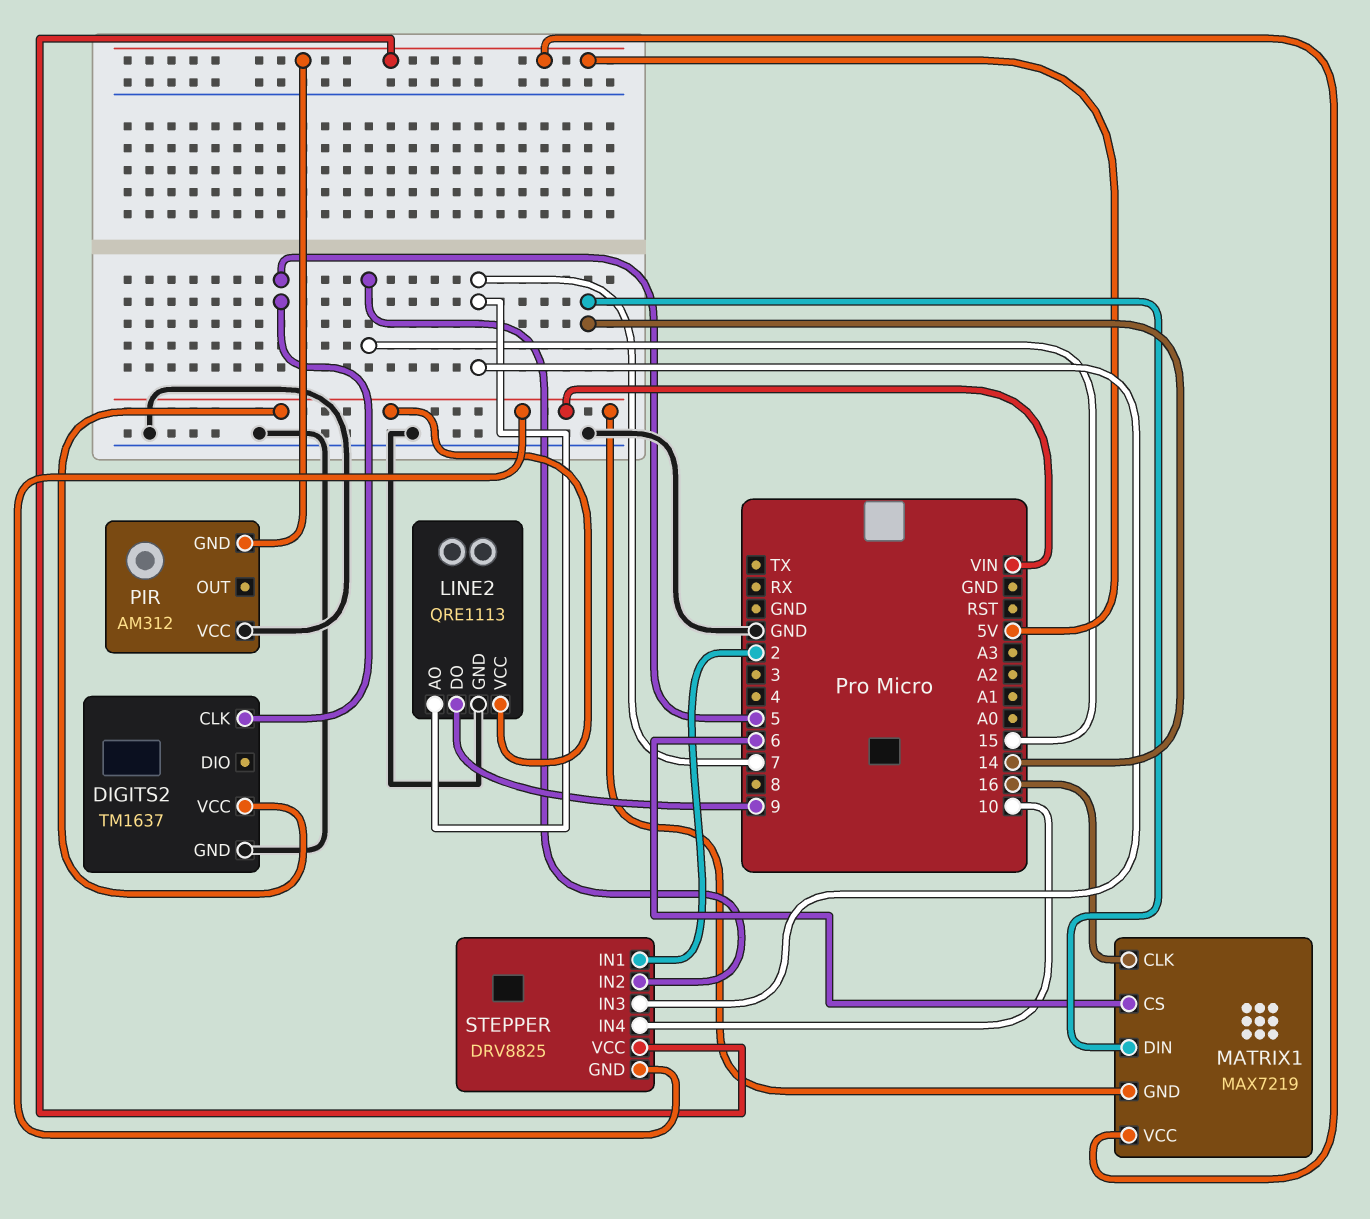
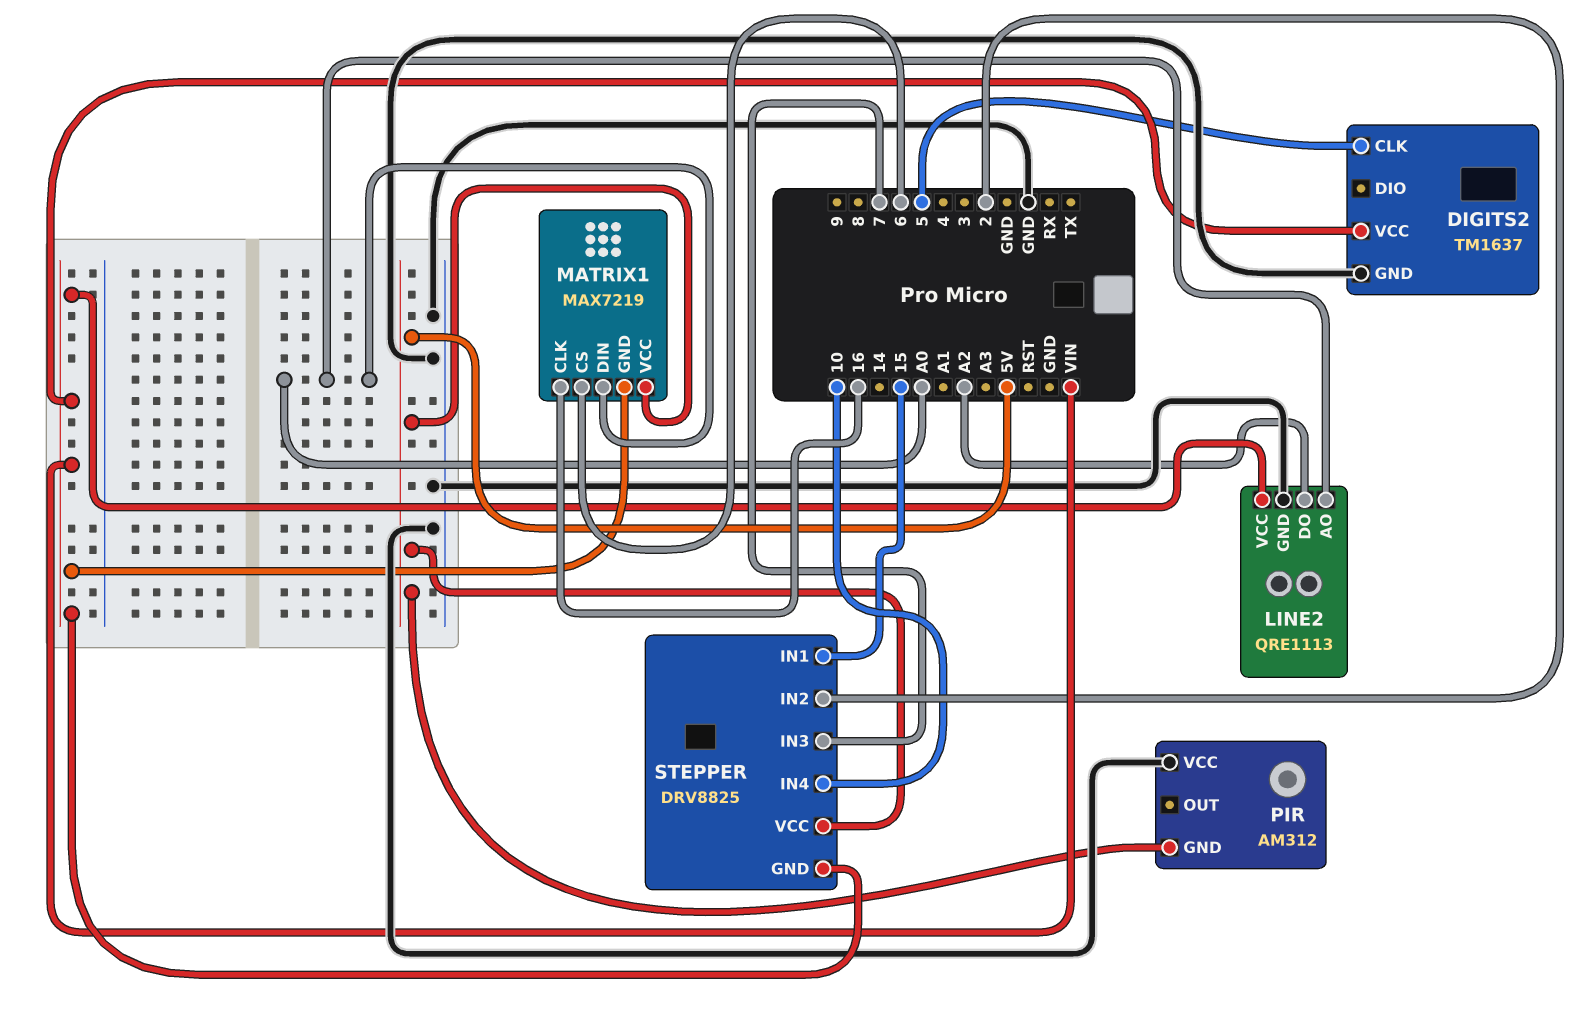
LINE2 pin AO: 7 -> A0
LINE2 pin DO: 9 -> A2
MATRIX1 pin DIN: 14 -> A0
STEPPER pin IN1: 2 -> 15
STEPPER pin IN2: 15 -> 2

